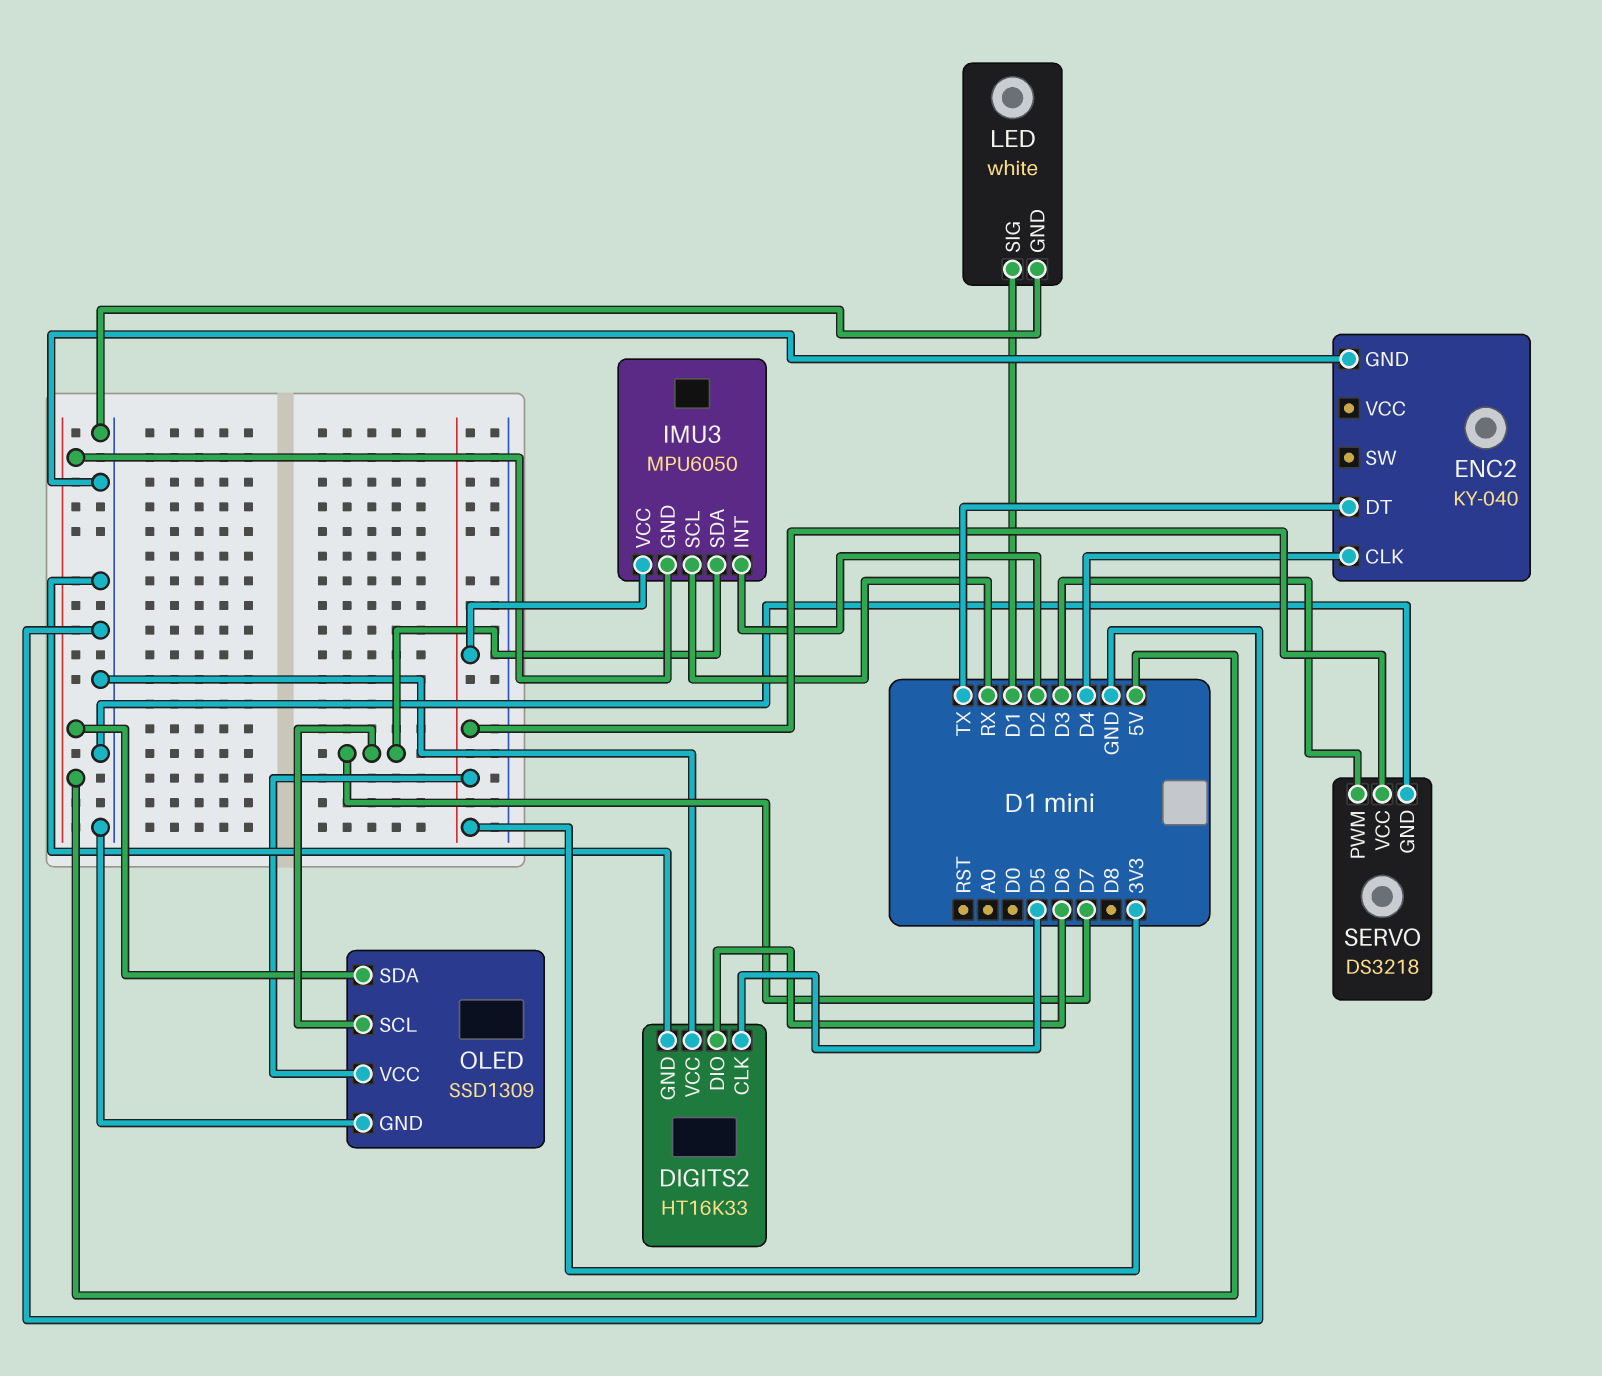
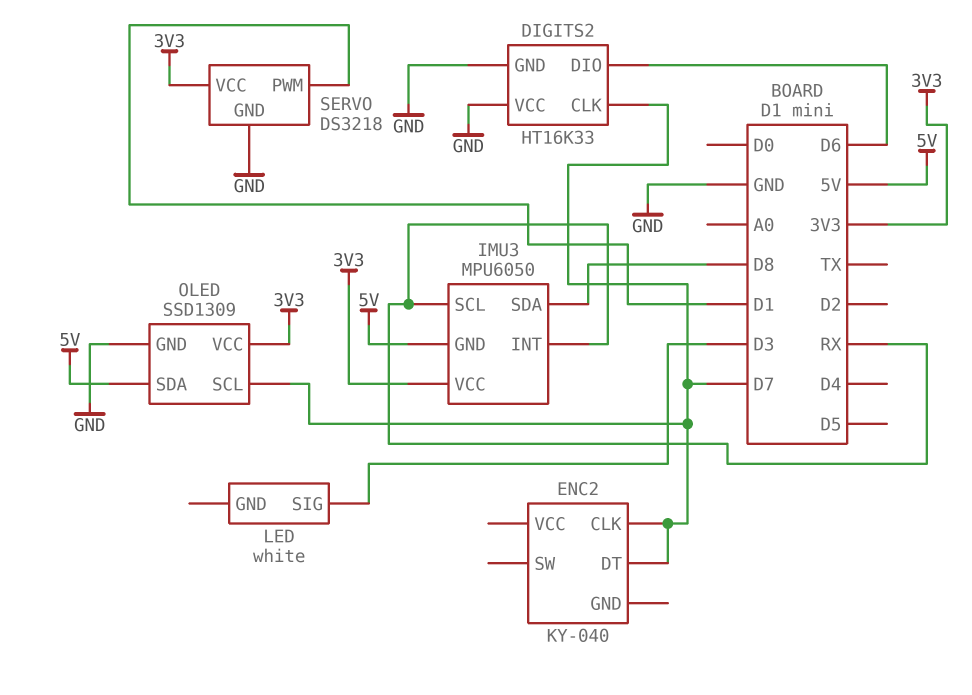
DIGITS2 pin CLK: D5 -> D7
ENC2 pin CLK: D4 -> D7
ENC2 pin DT: TX -> D7
ENC2 pin GND: GND -> none
IMU3 pin INT: D2 -> RX
IMU3 pin SDA: D7 -> D8
LED pin GND: GND -> none
LED pin SIG: D1 -> D3
SERVO pin PWM: D3 -> D1

